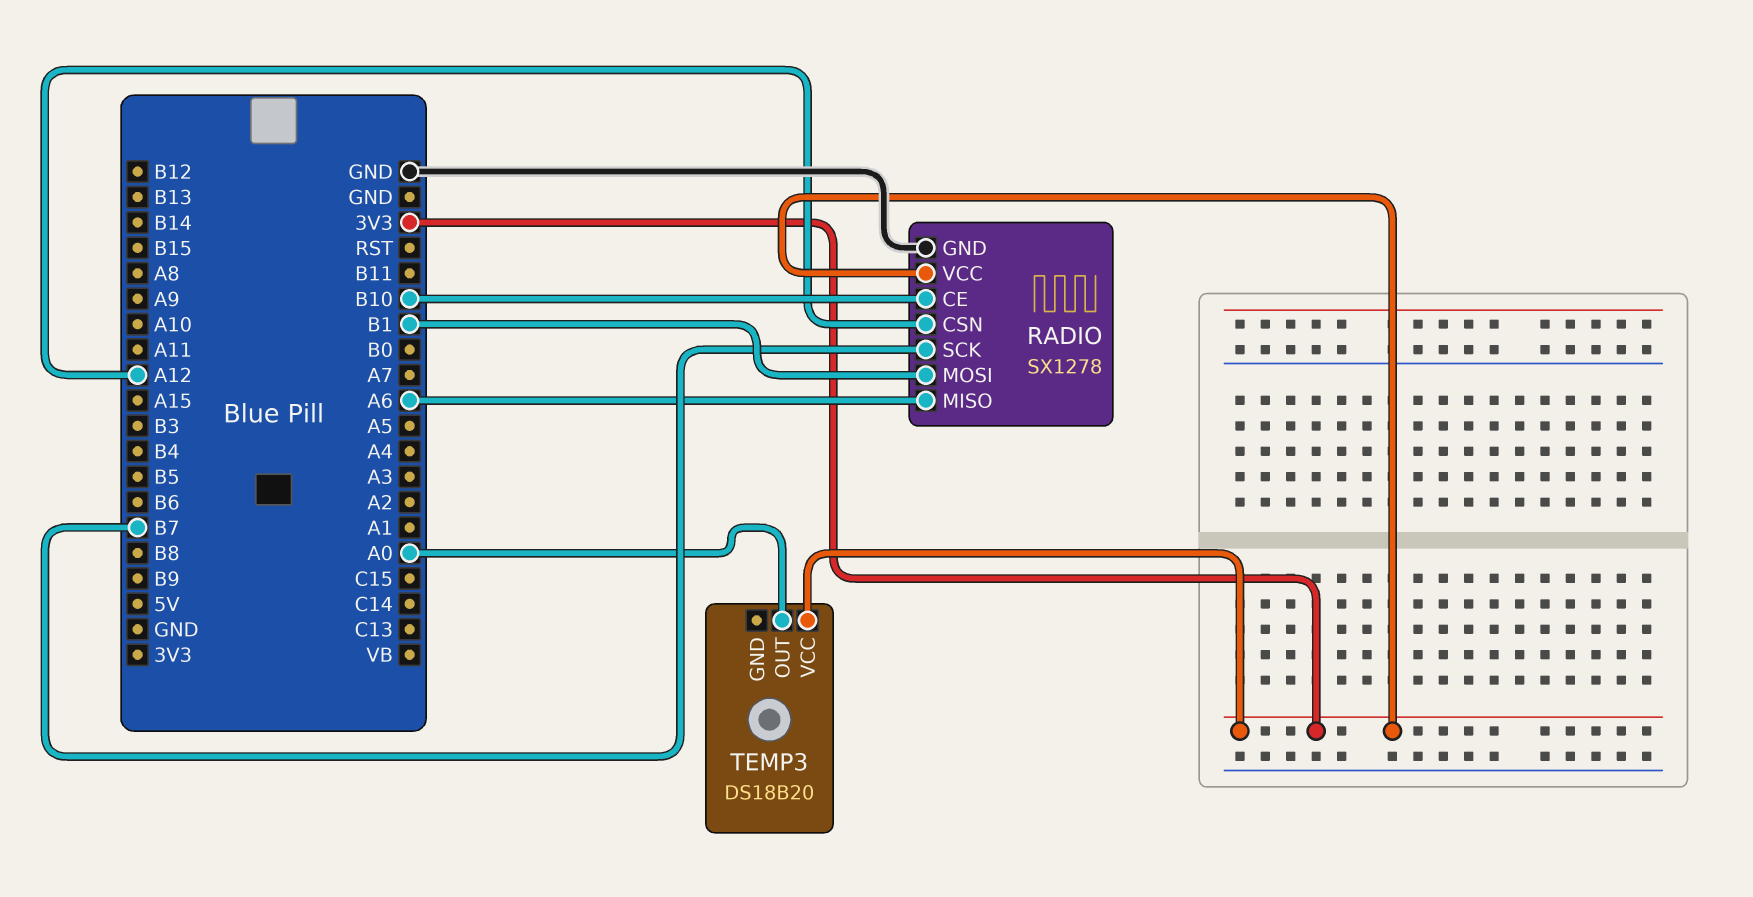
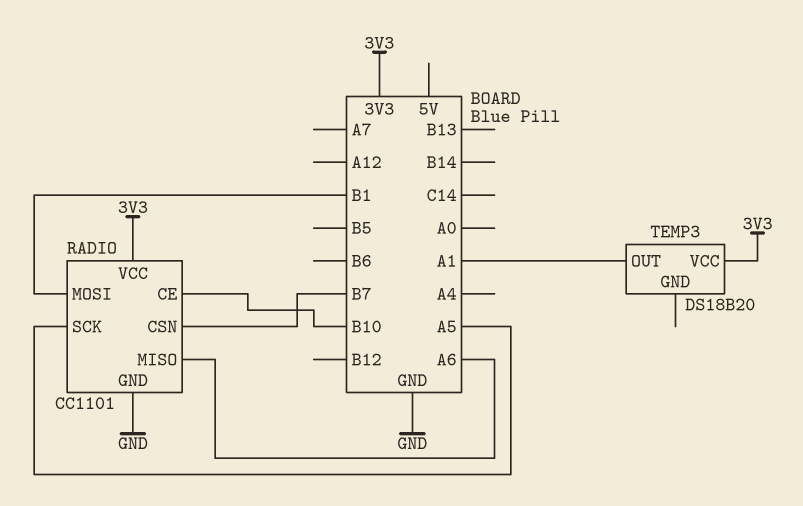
RADIO: SX1278 -> CC1101
RADIO pin CSN: A12 -> B7
RADIO pin SCK: B7 -> A5
TEMP3 pin OUT: A0 -> A1

